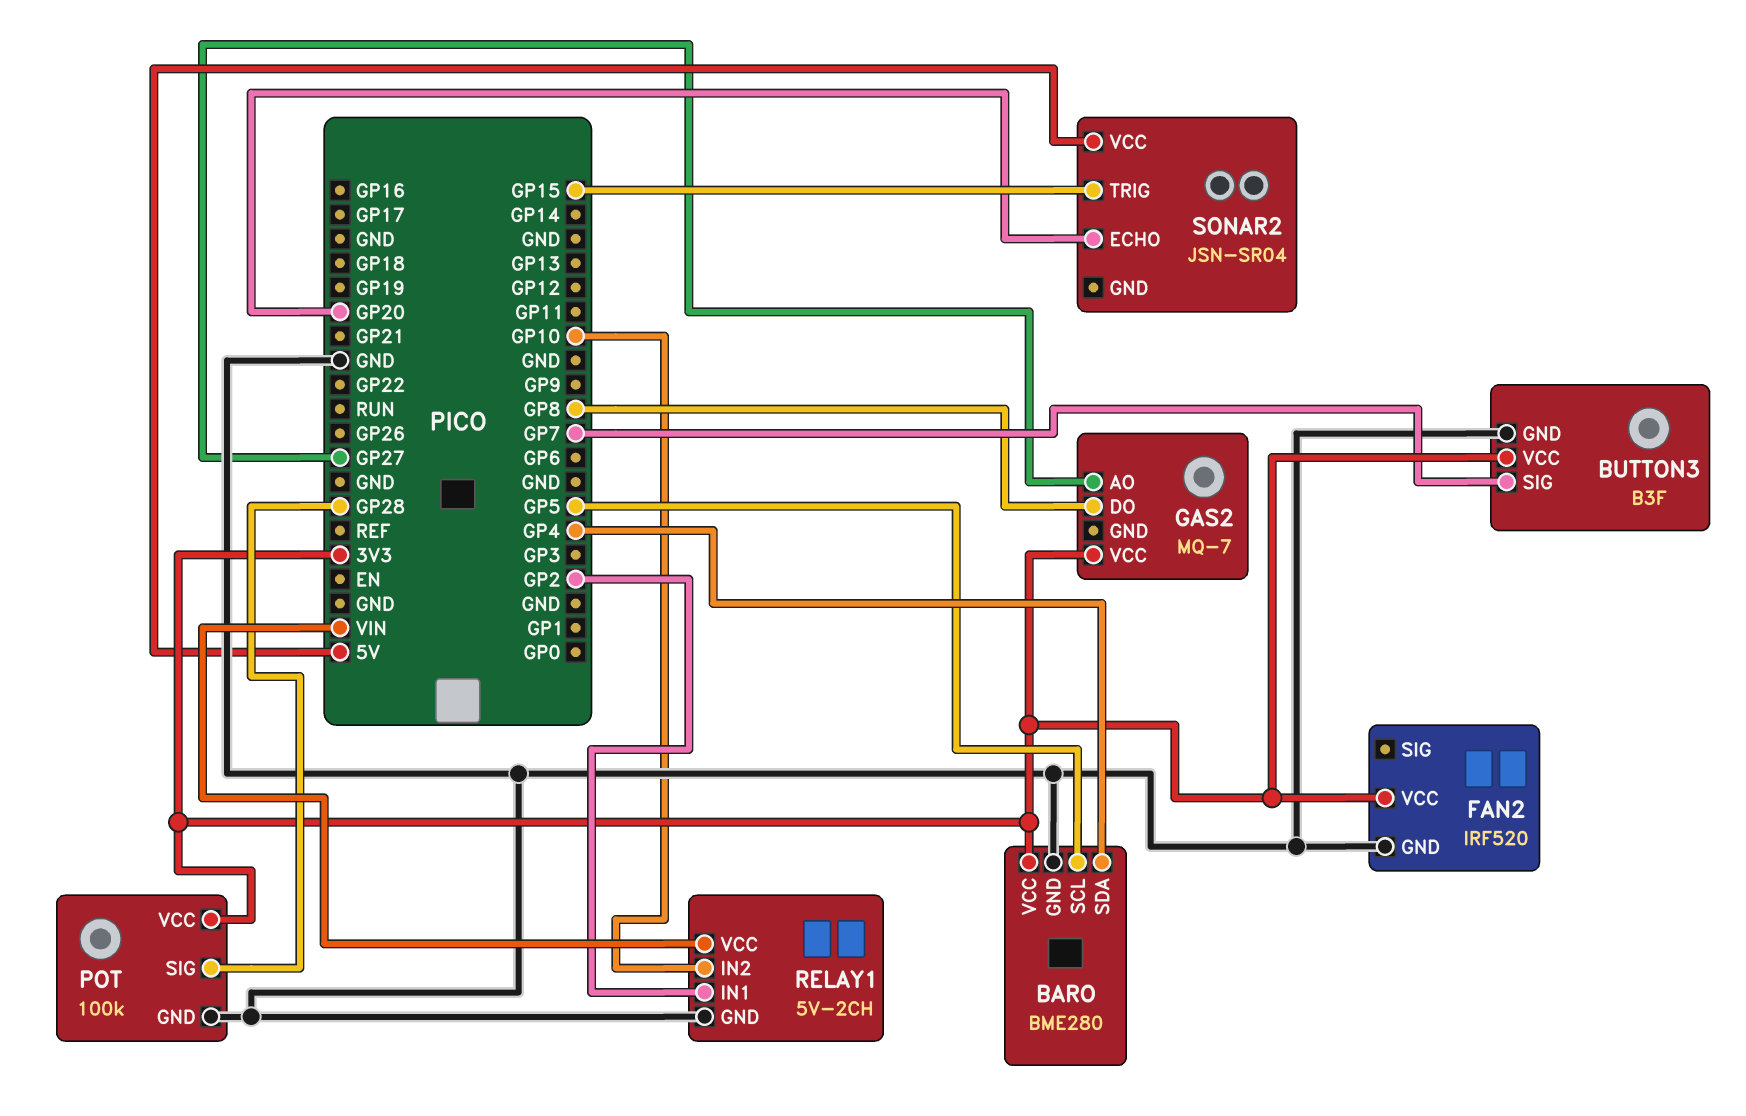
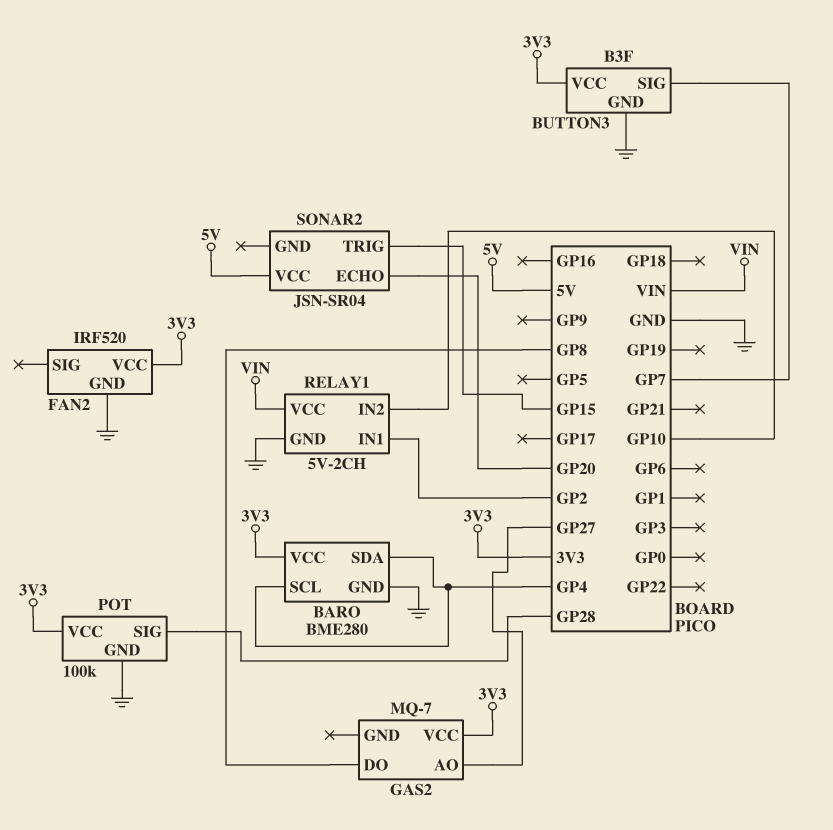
BARO pin SCL: GP5 -> GP4

